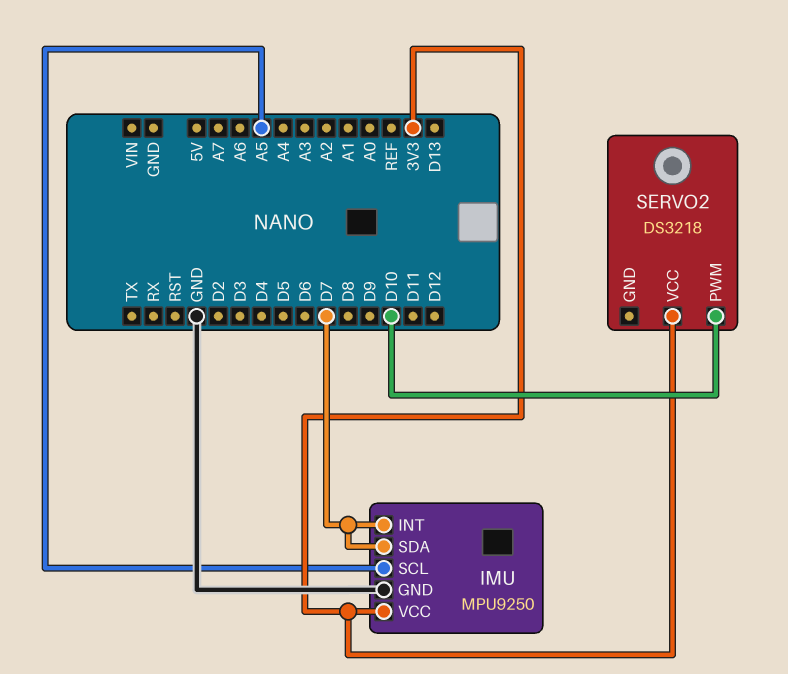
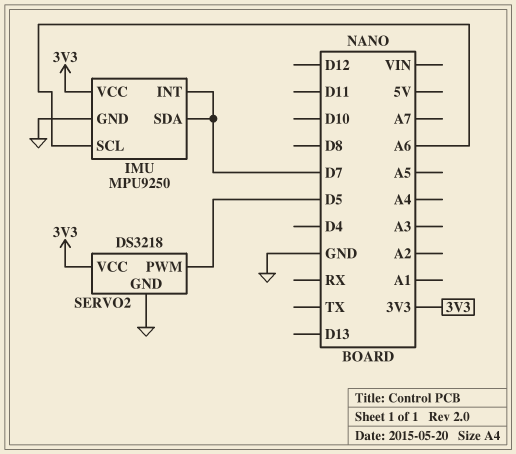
IMU pin SCL: A5 -> A6
SERVO2 pin GND: none -> GND
SERVO2 pin PWM: D10 -> D5

